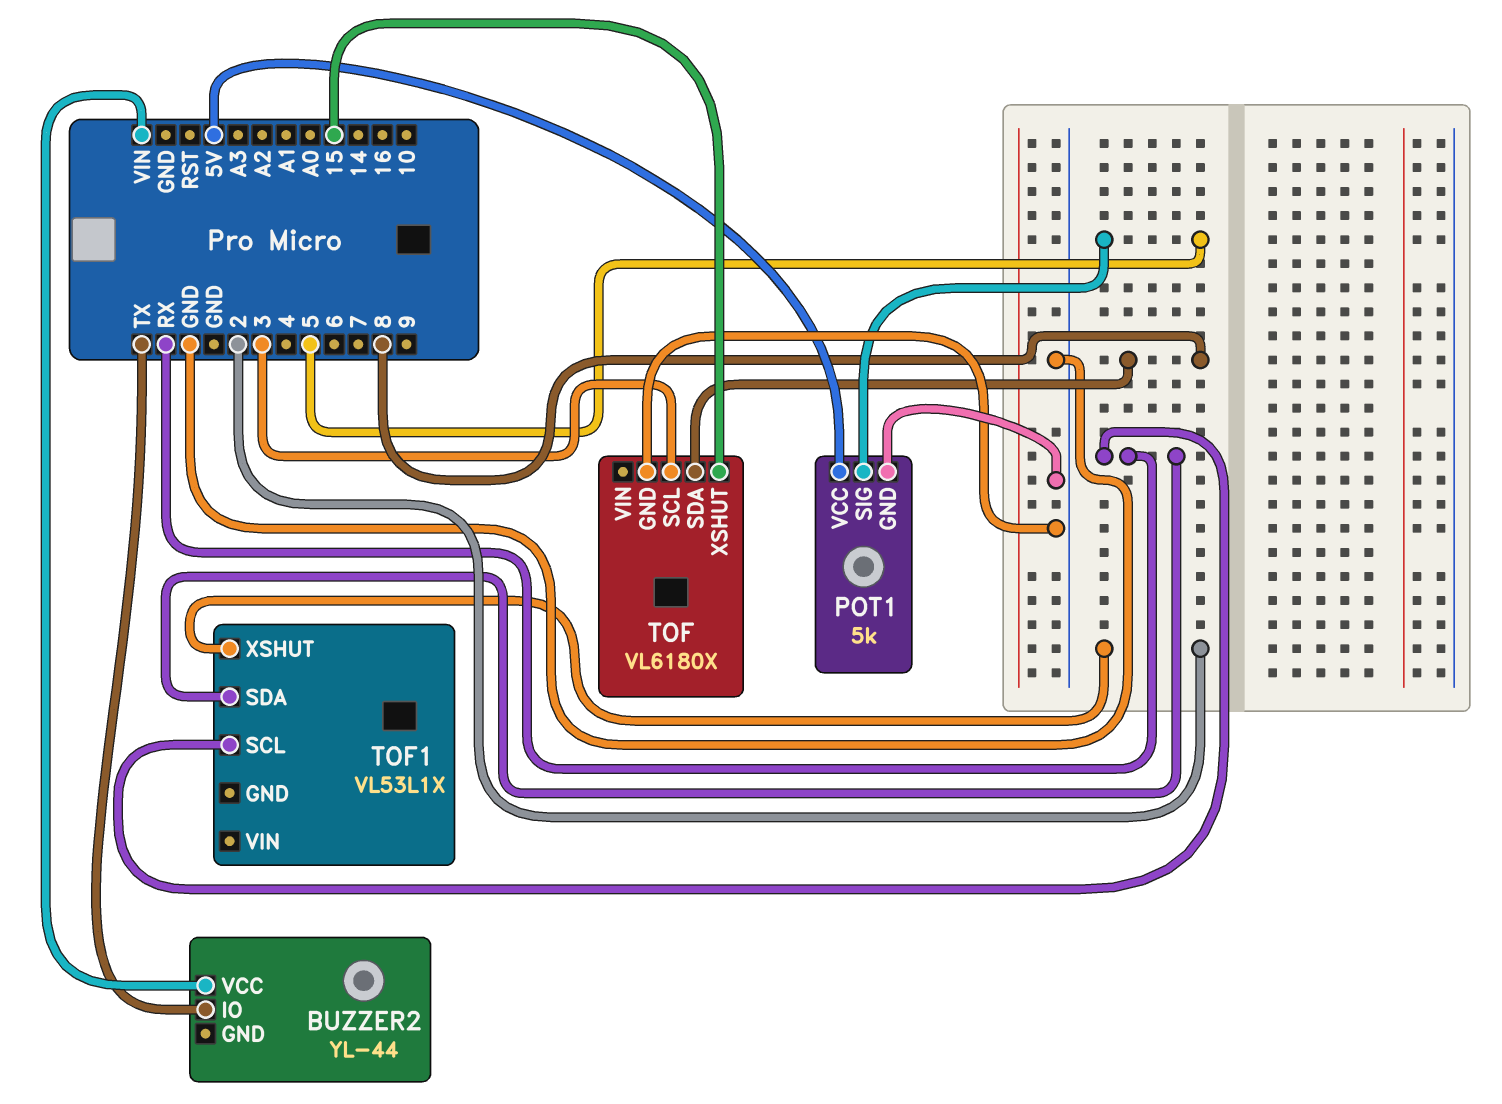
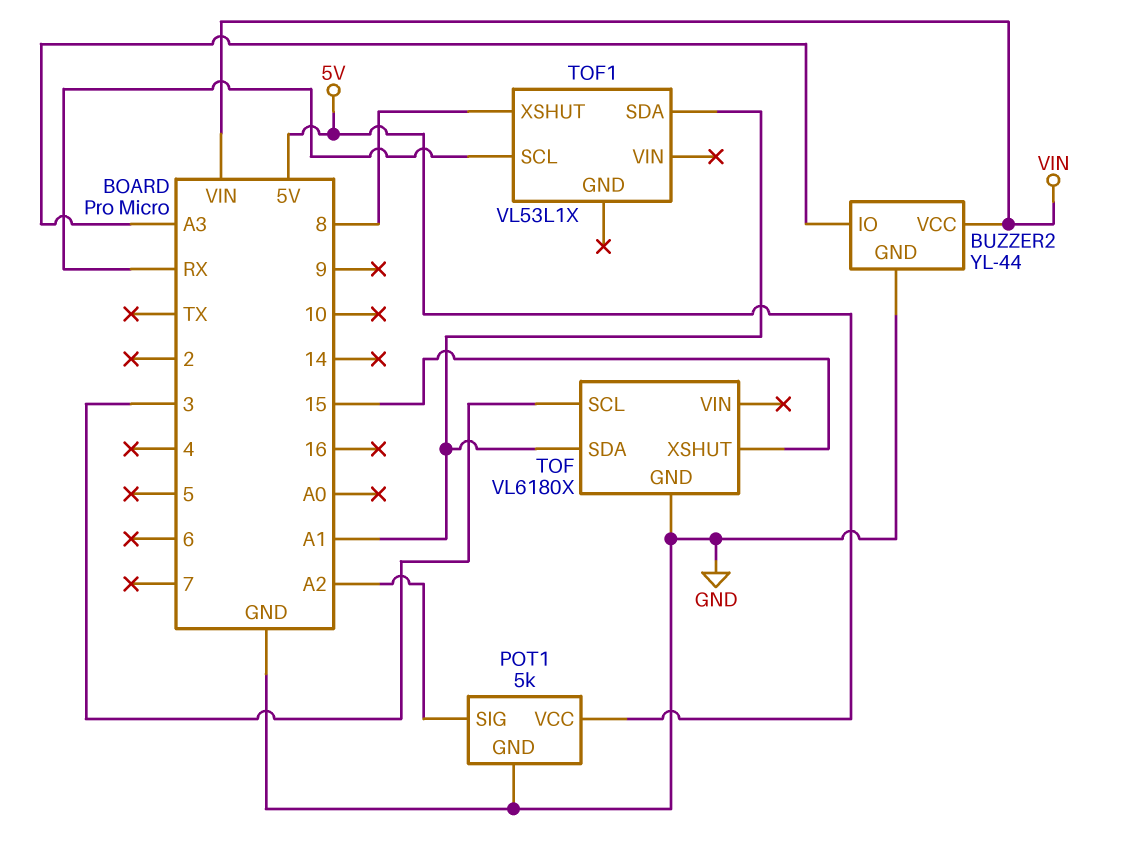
BUZZER2 pin GND: none -> GND
BUZZER2 pin IO: TX -> A3
POT1 pin SIG: 5 -> A2
TOF pin SDA: 8 -> A1
TOF1 pin SDA: RX -> A1
TOF1 pin XSHUT: 2 -> 8

